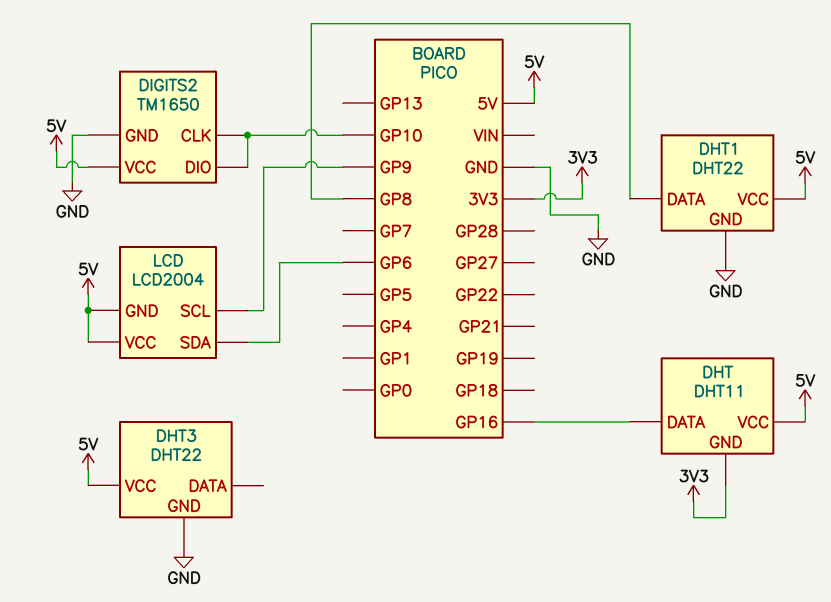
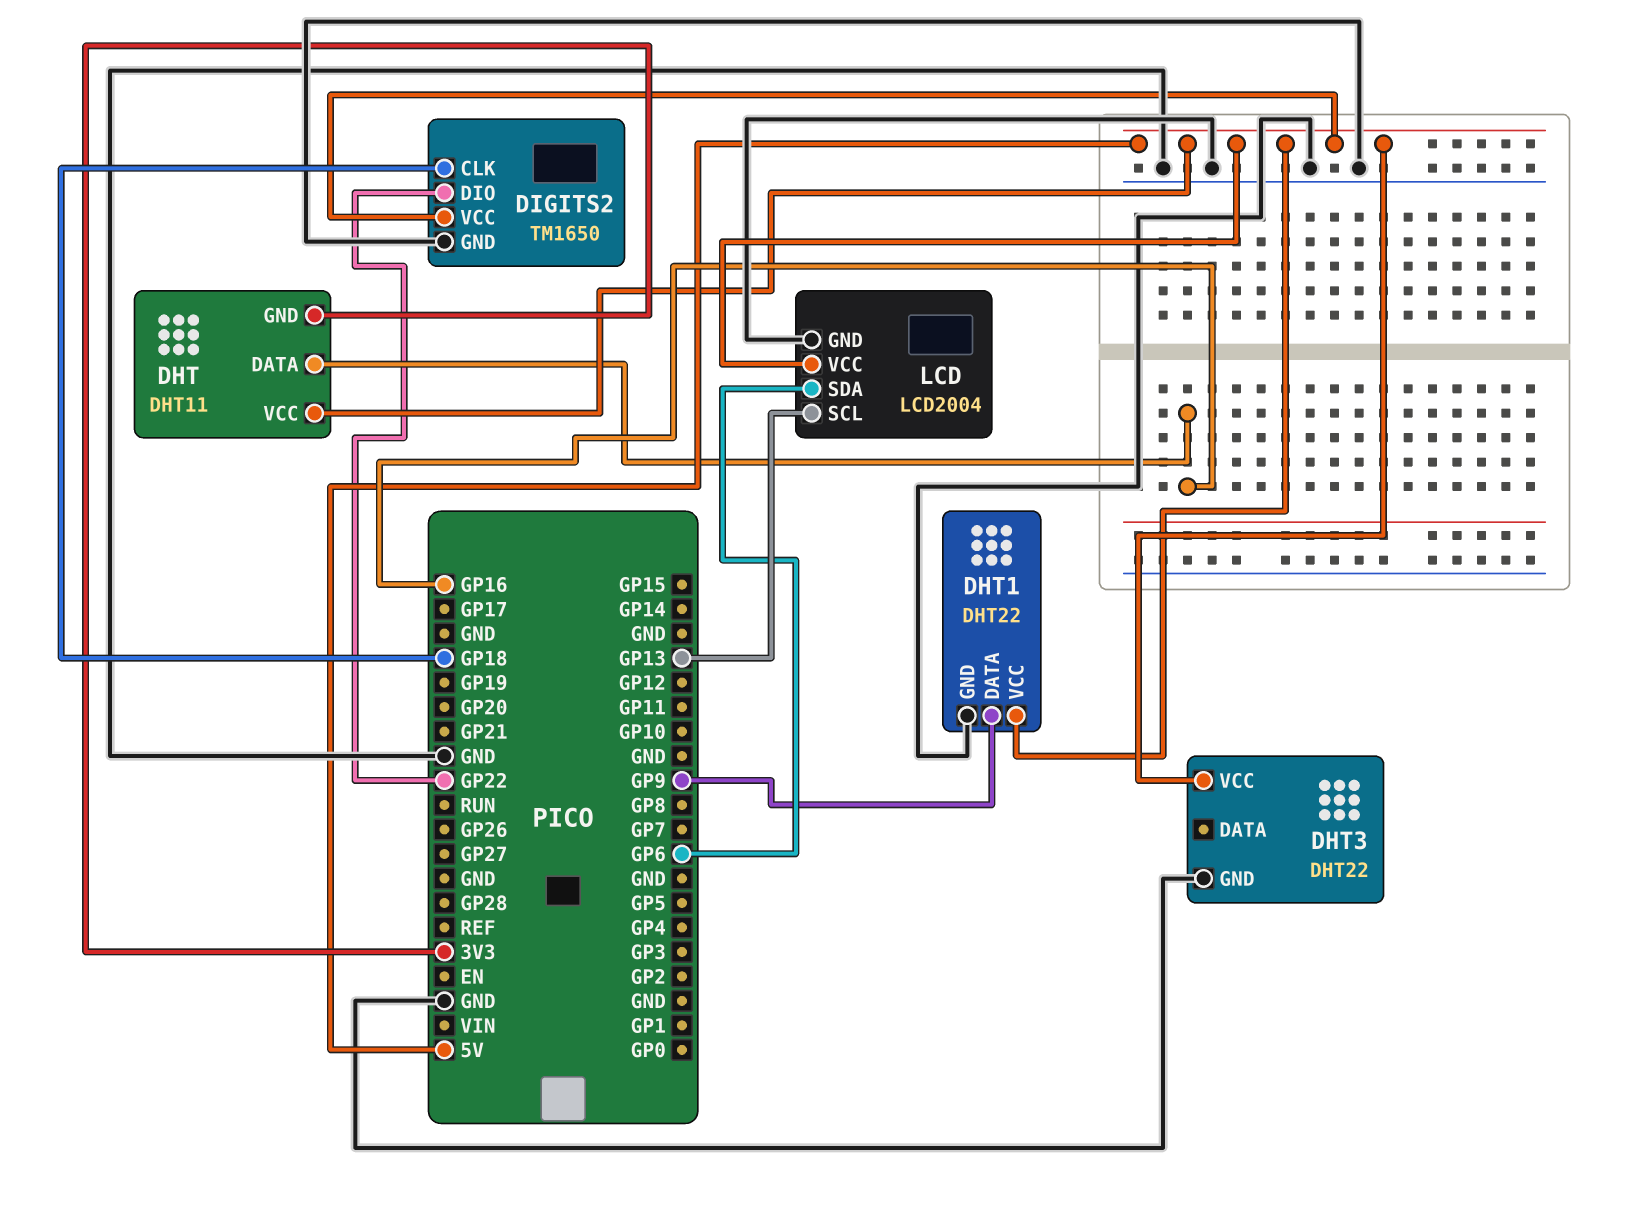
DHT1 pin DATA: GP8 -> GP9
DIGITS2 pin CLK: GP10 -> GP18
DIGITS2 pin DIO: GP10 -> GP22
LCD pin GND: 5V -> GND
LCD pin SCL: GP9 -> GP13

